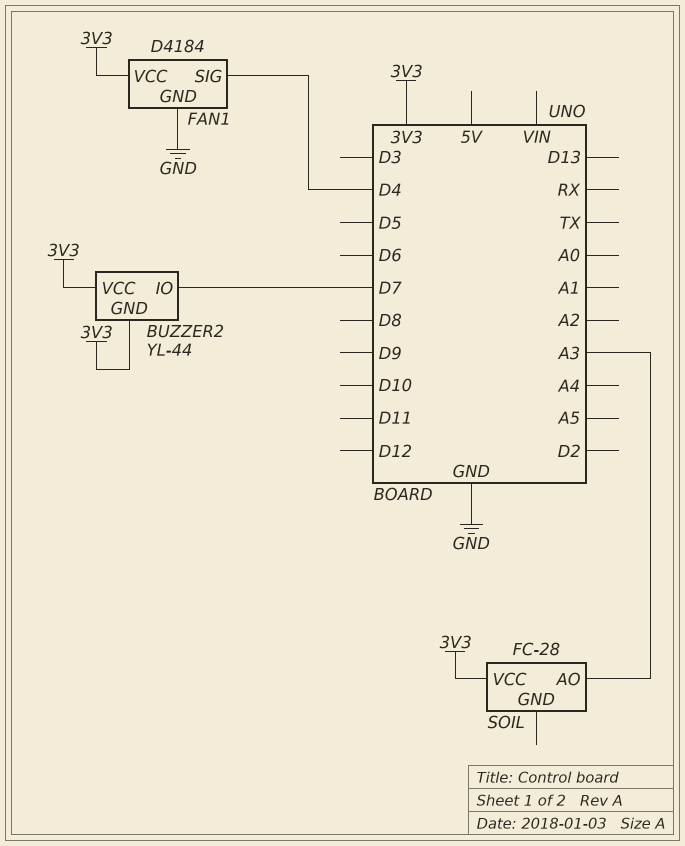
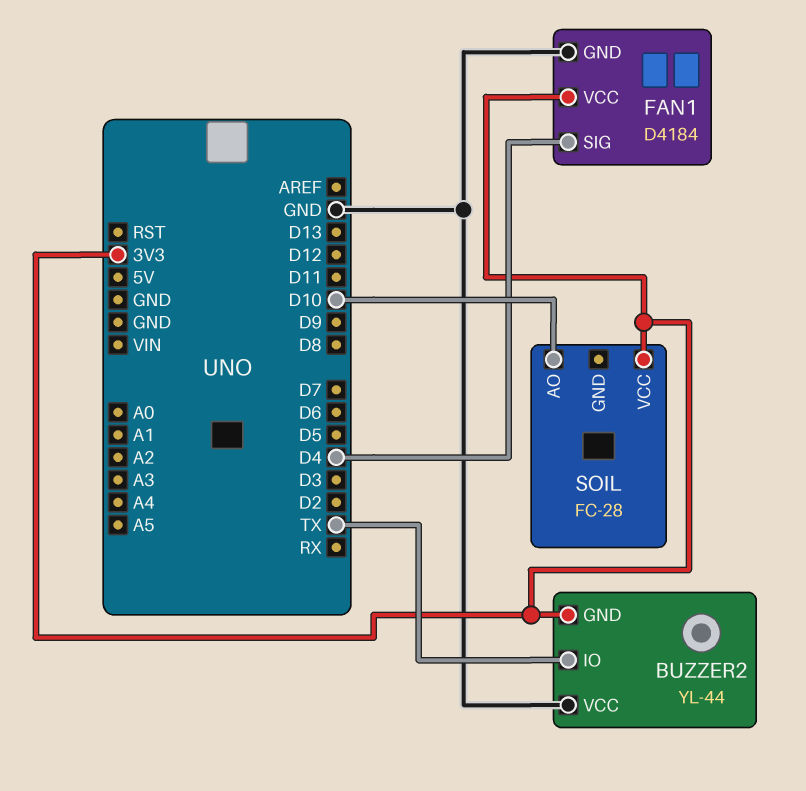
BUZZER2 pin IO: D7 -> TX
BUZZER2 pin VCC: 3V3 -> GND
SOIL pin AO: A3 -> D10

